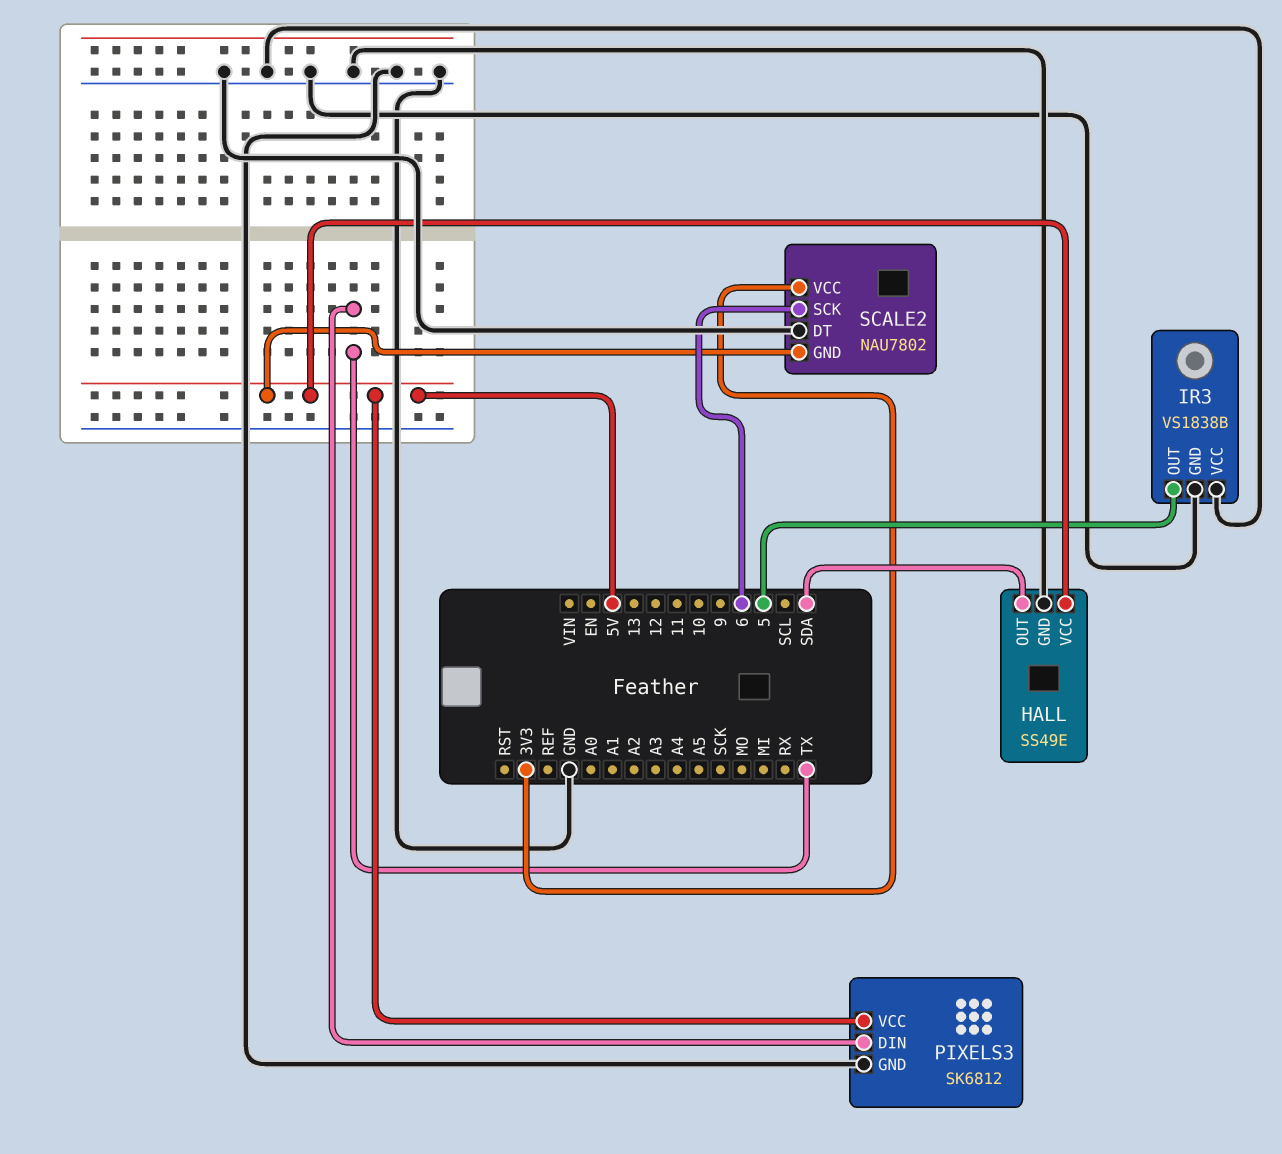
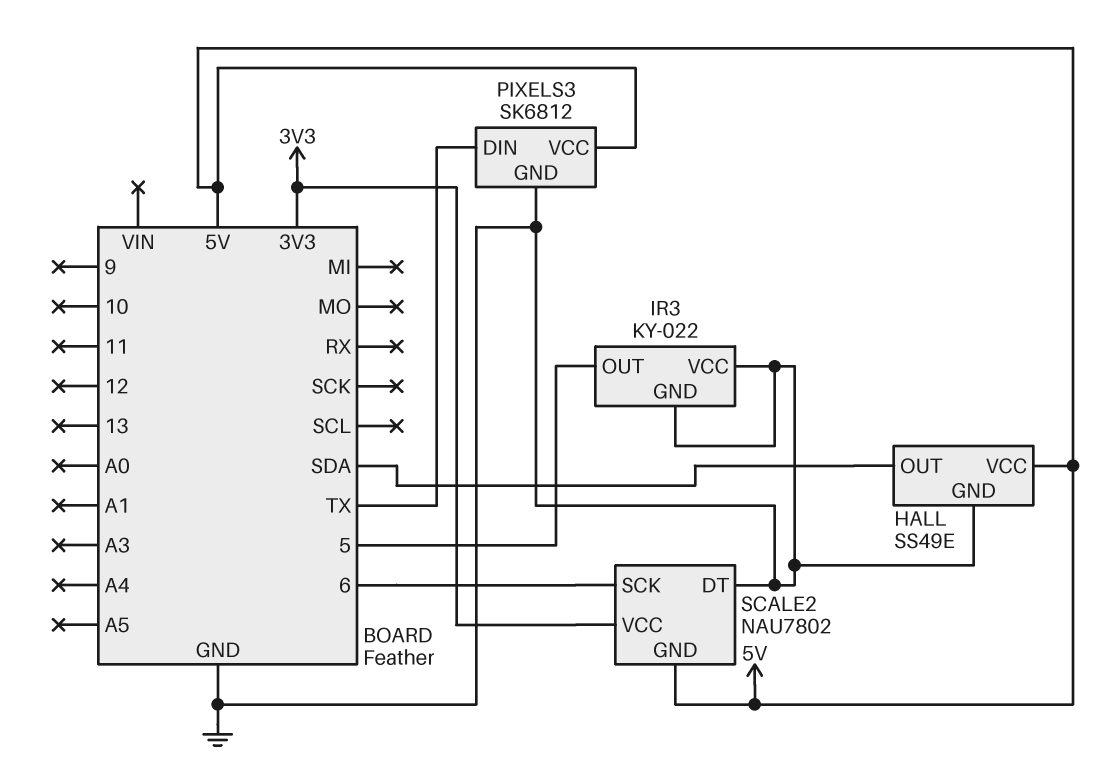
IR3: VS1838B -> KY-022

